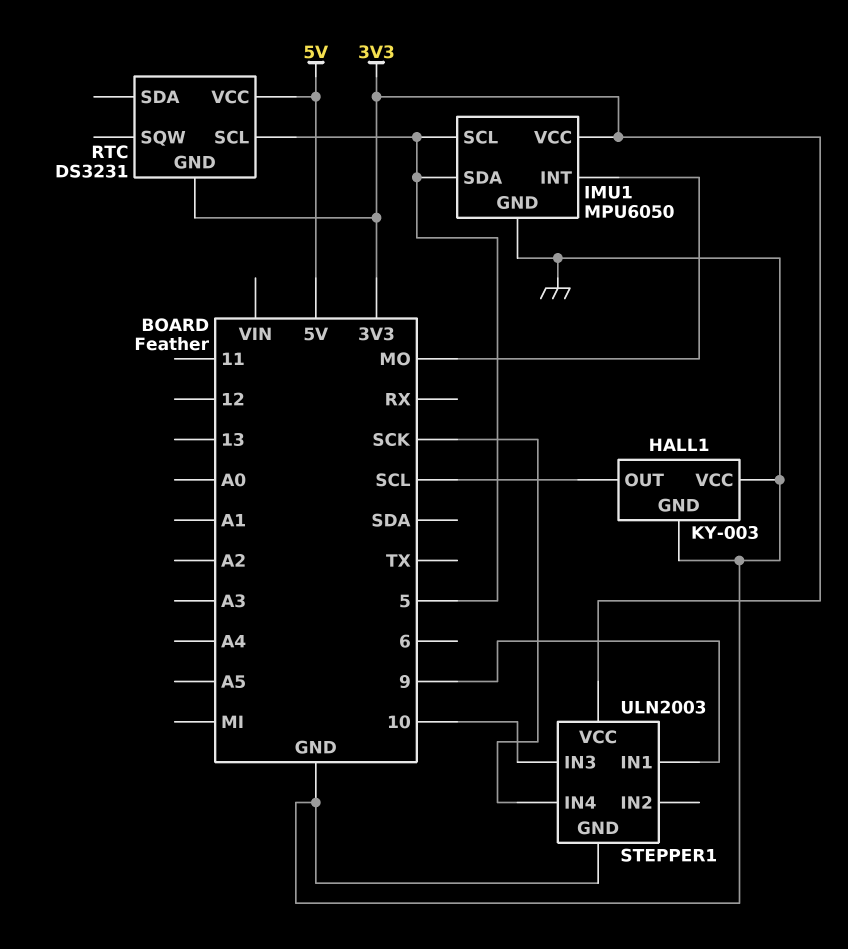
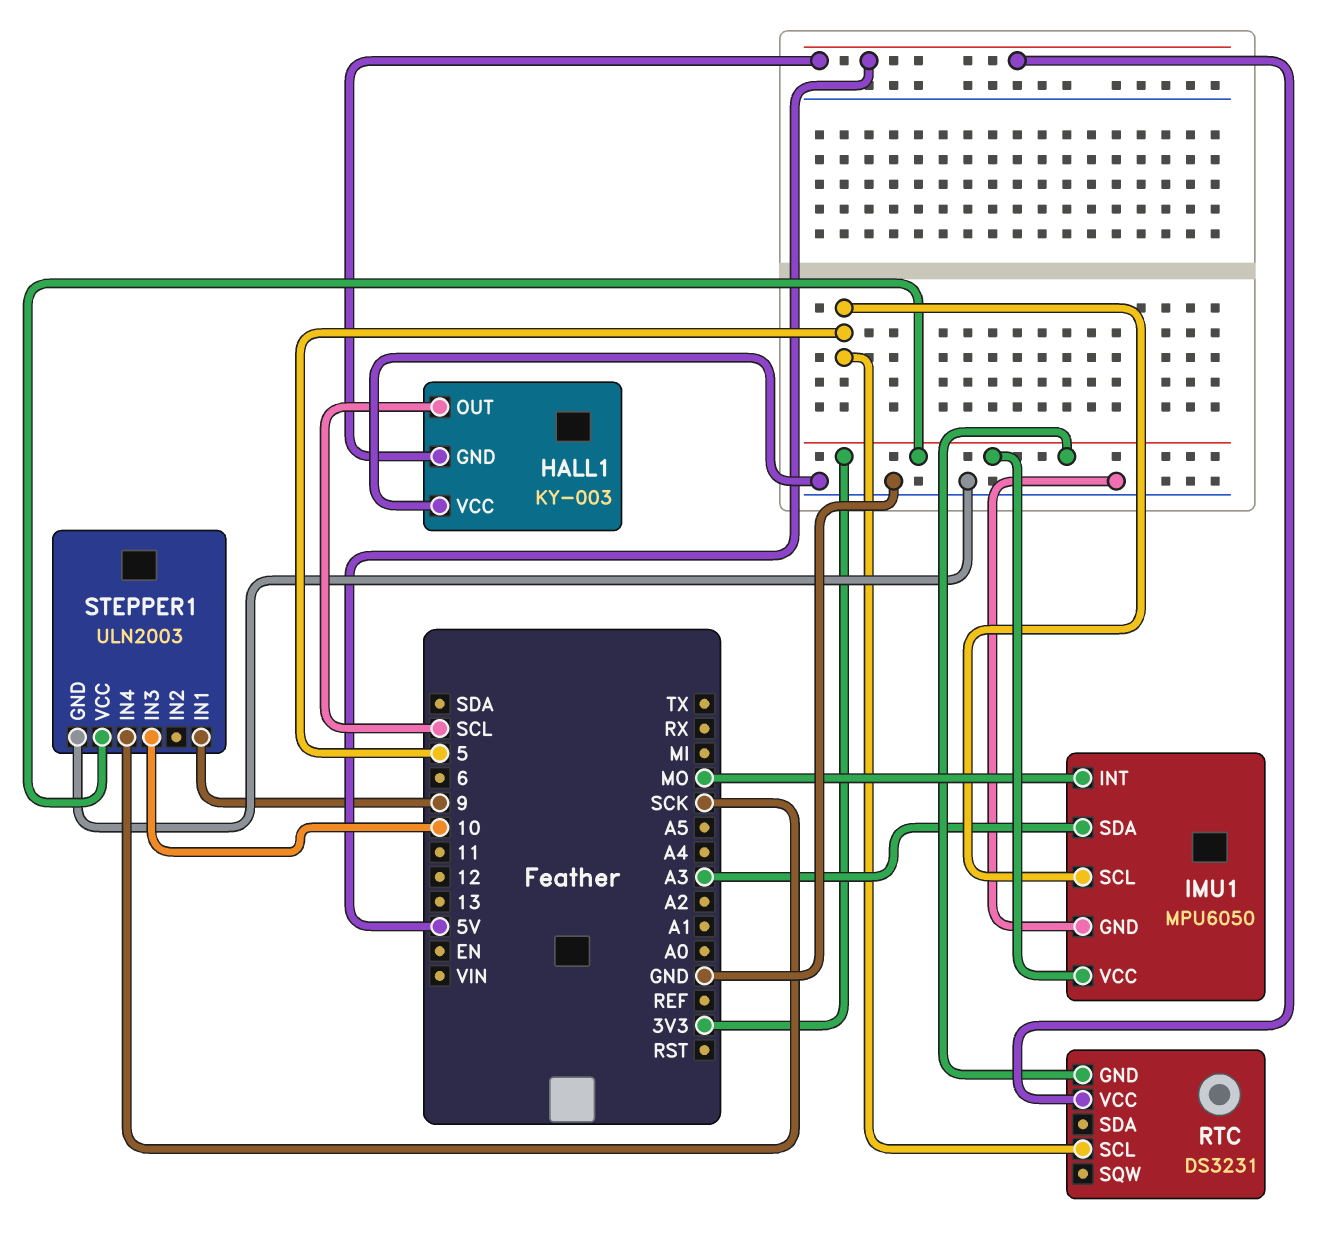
HALL1 pin GND: GND -> 5V
IMU1 pin SDA: 5 -> A3

